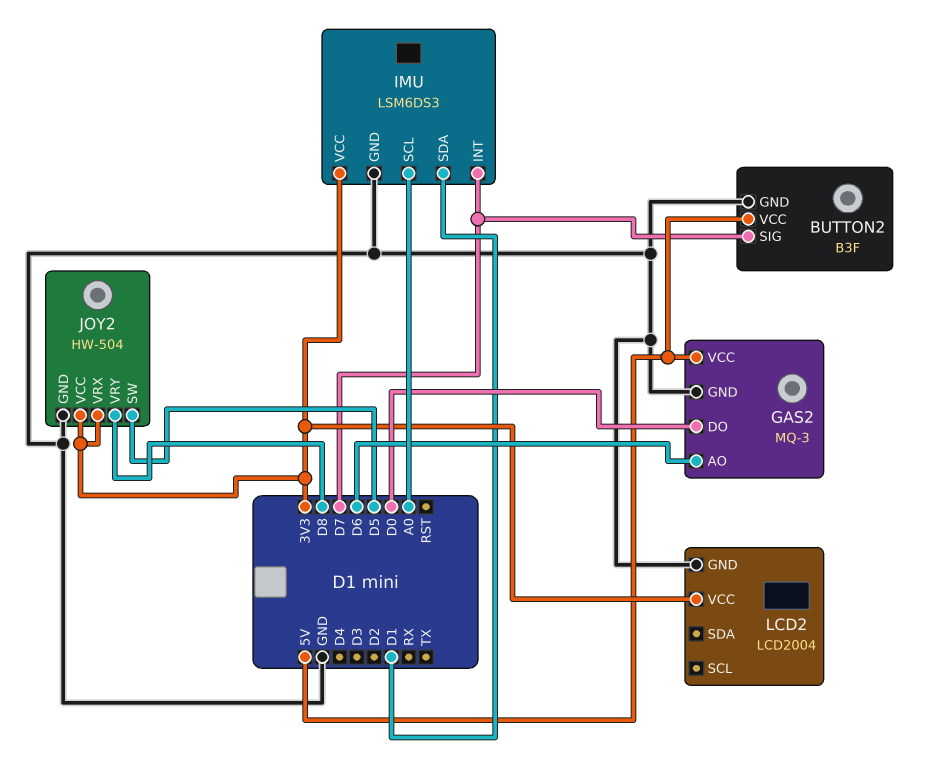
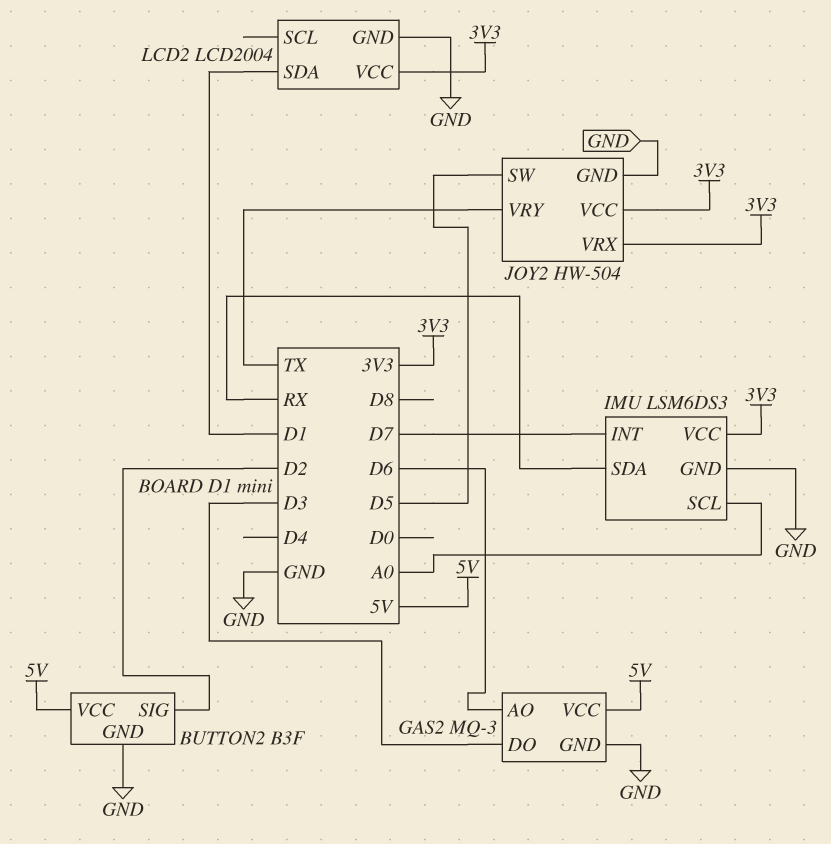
BUTTON2 pin SIG: D7 -> D2
GAS2 pin DO: D0 -> D3
IMU pin SDA: D1 -> RX
JOY2 pin VRY: D8 -> TX
LCD2 pin SDA: none -> D1

